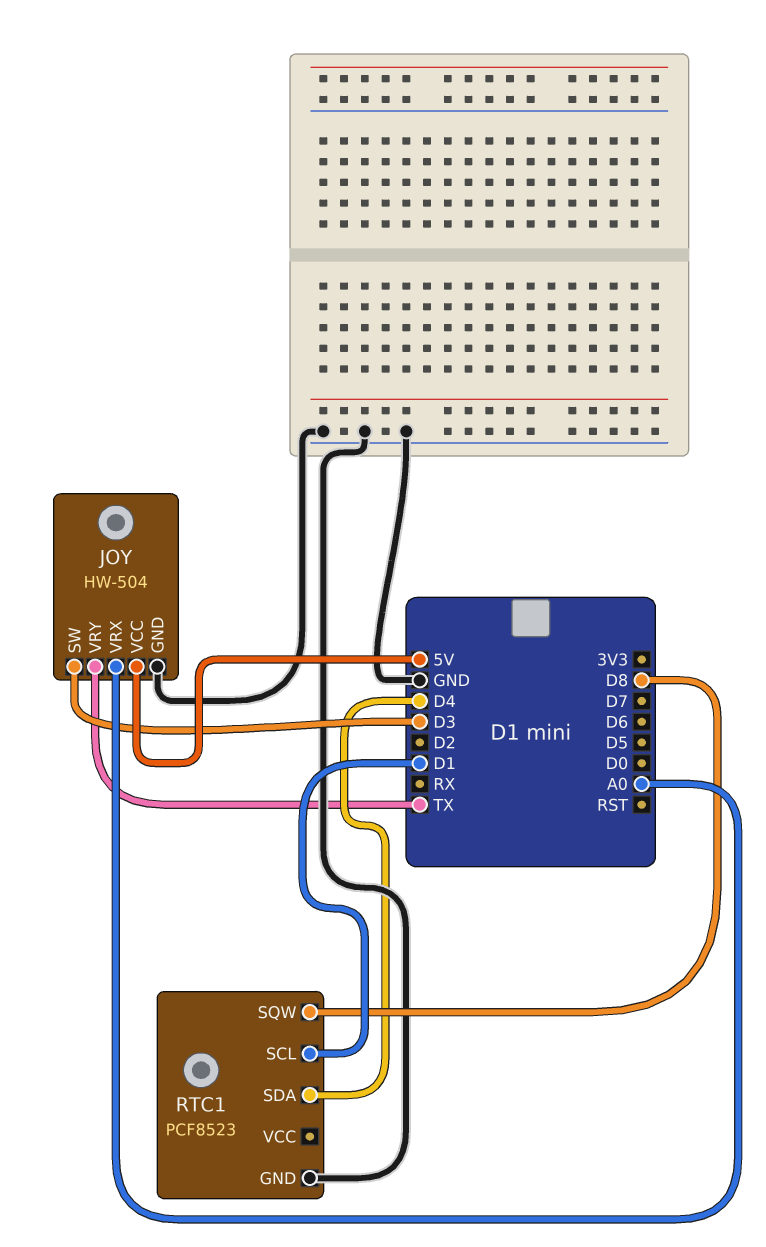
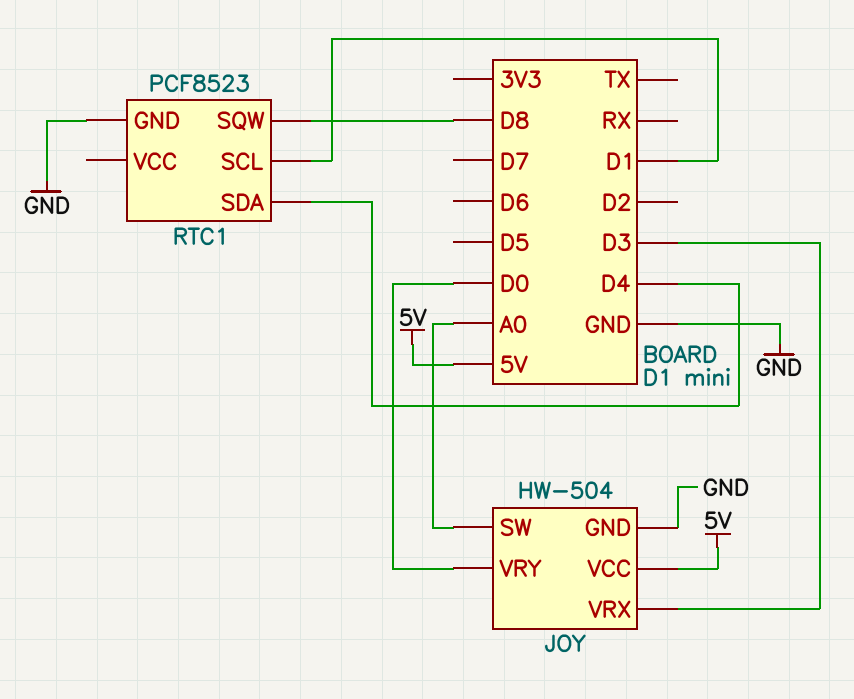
JOY pin SW: D3 -> A0
JOY pin VRX: A0 -> D3
JOY pin VRY: TX -> D0

